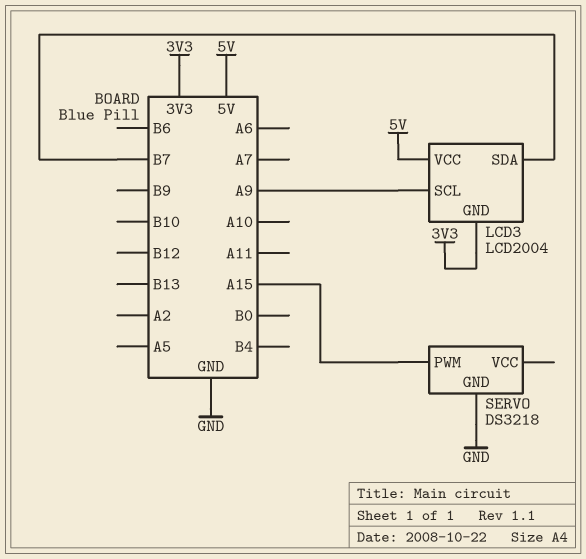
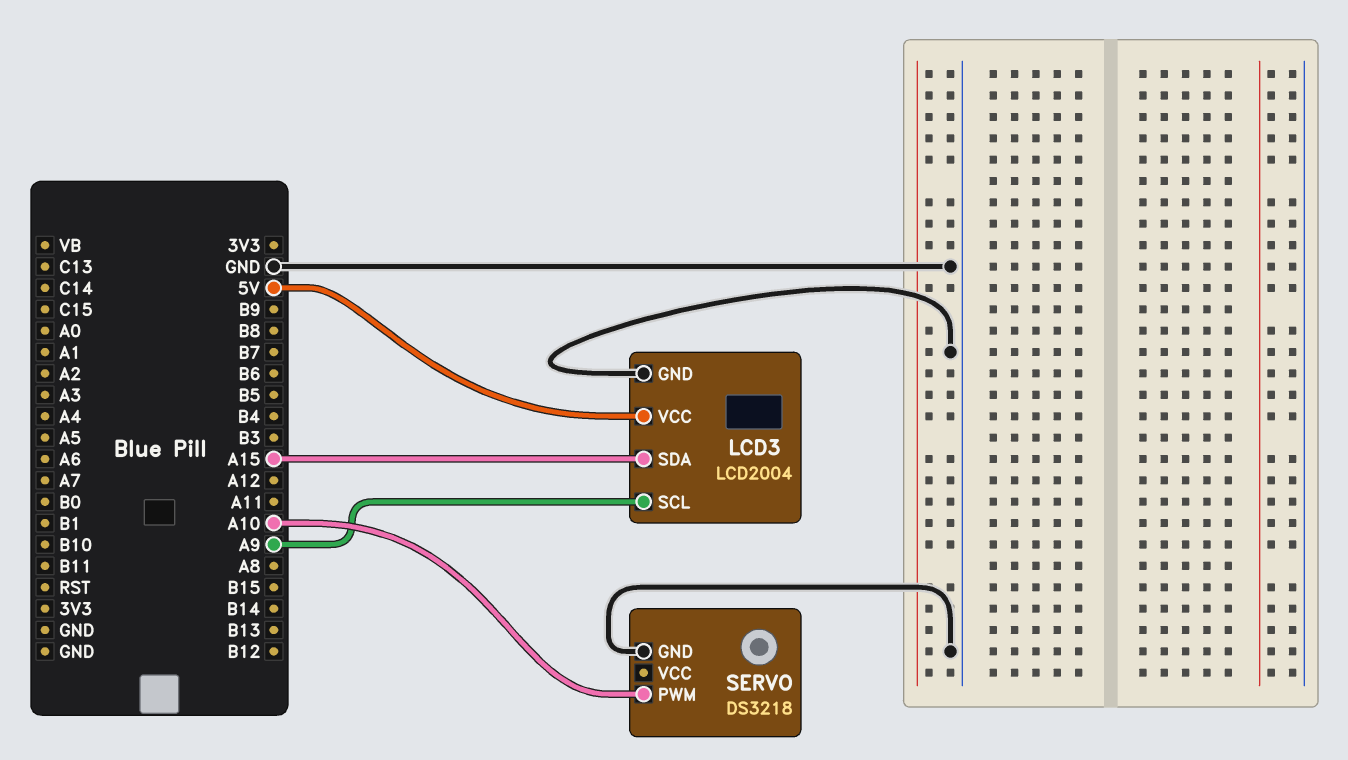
LCD3 pin GND: 3V3 -> GND
LCD3 pin SDA: B7 -> A15
SERVO pin PWM: A15 -> A10

